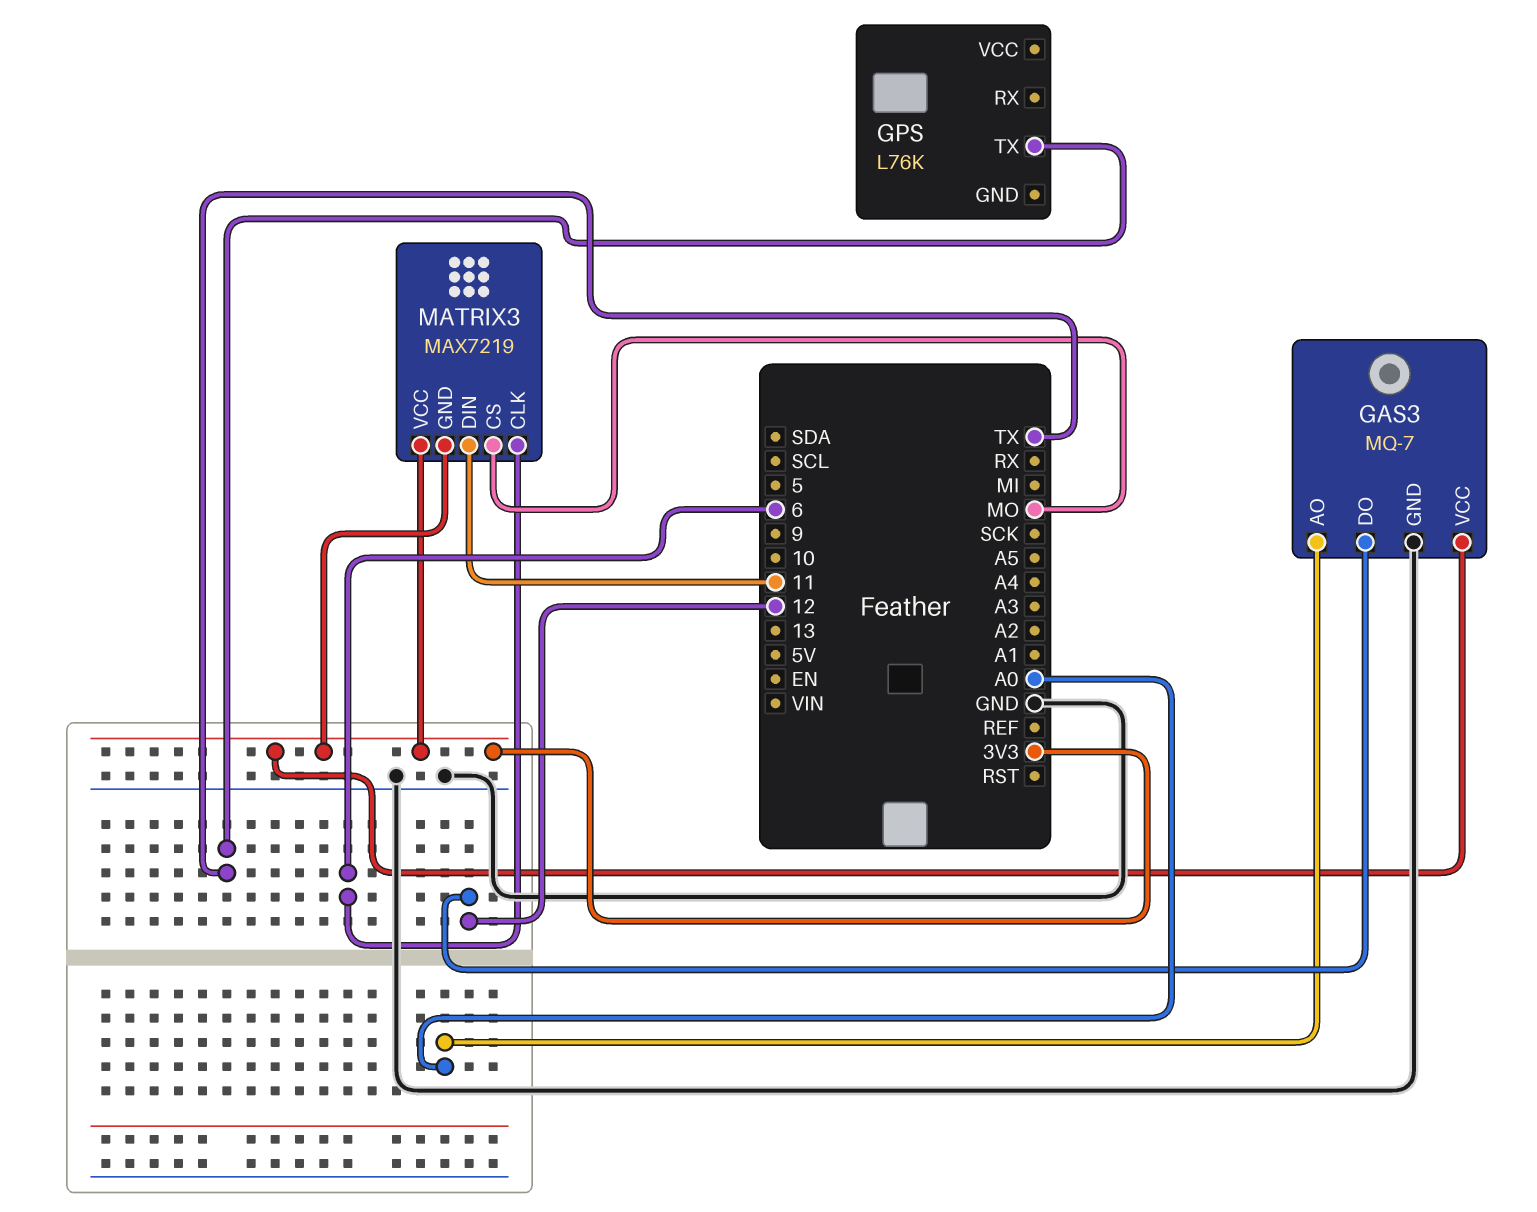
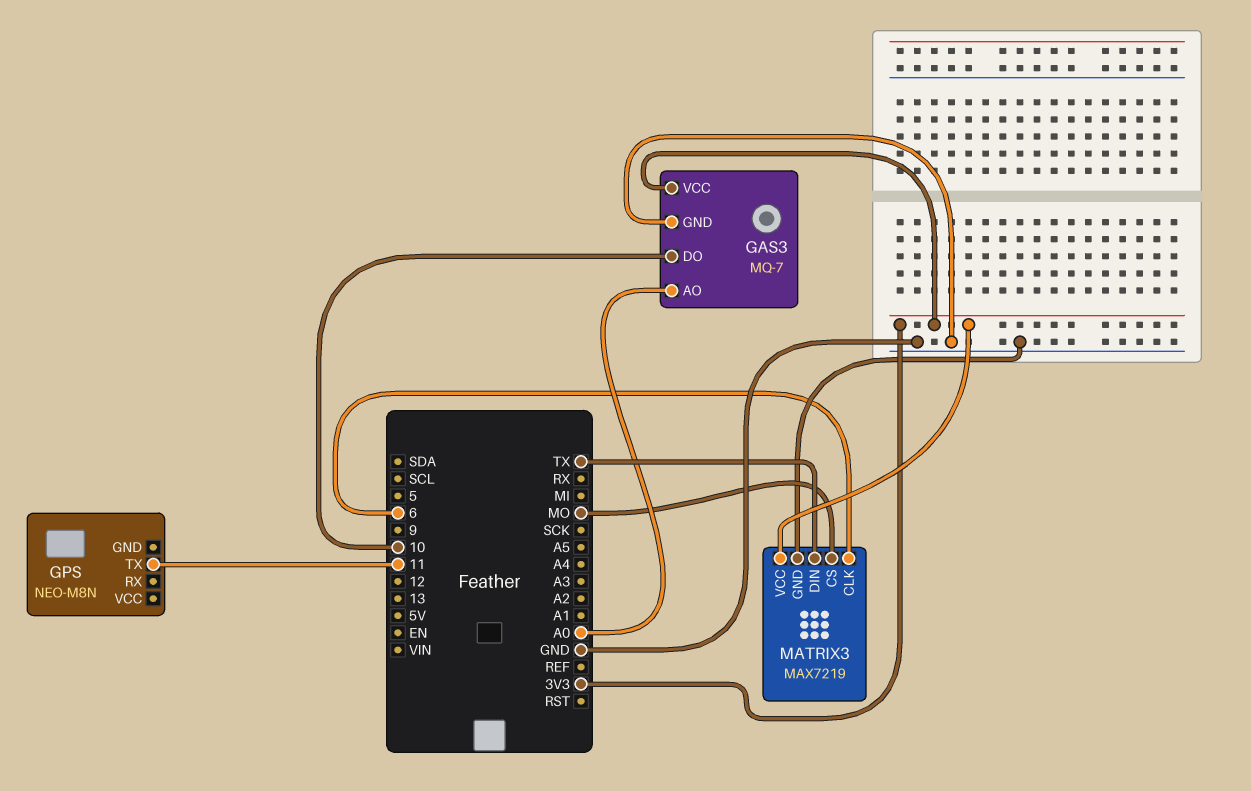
GAS3 pin DO: 12 -> 10
GPS: L76K -> NEO-M8N
GPS pin TX: TX -> 11
MATRIX3 pin DIN: 11 -> TX
MATRIX3 pin GND: 3V3 -> GND

